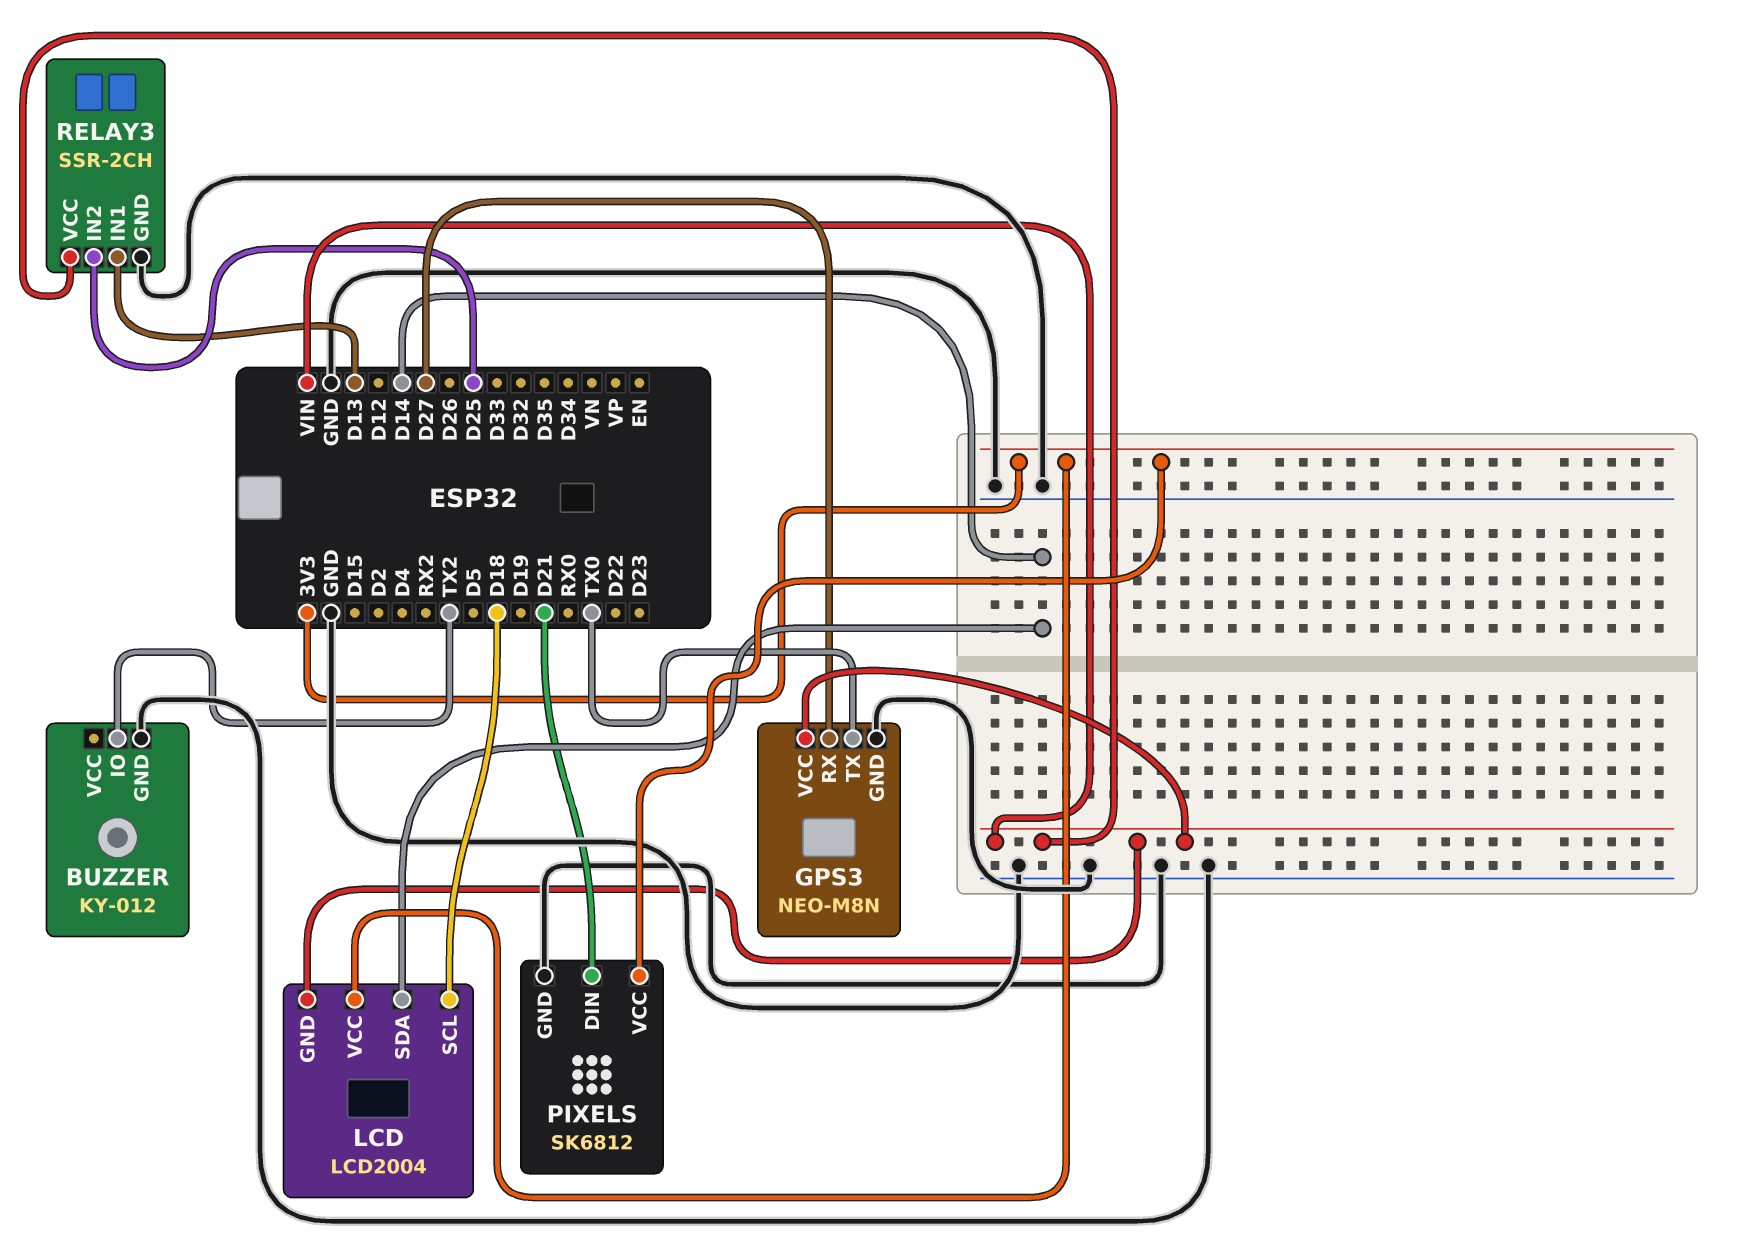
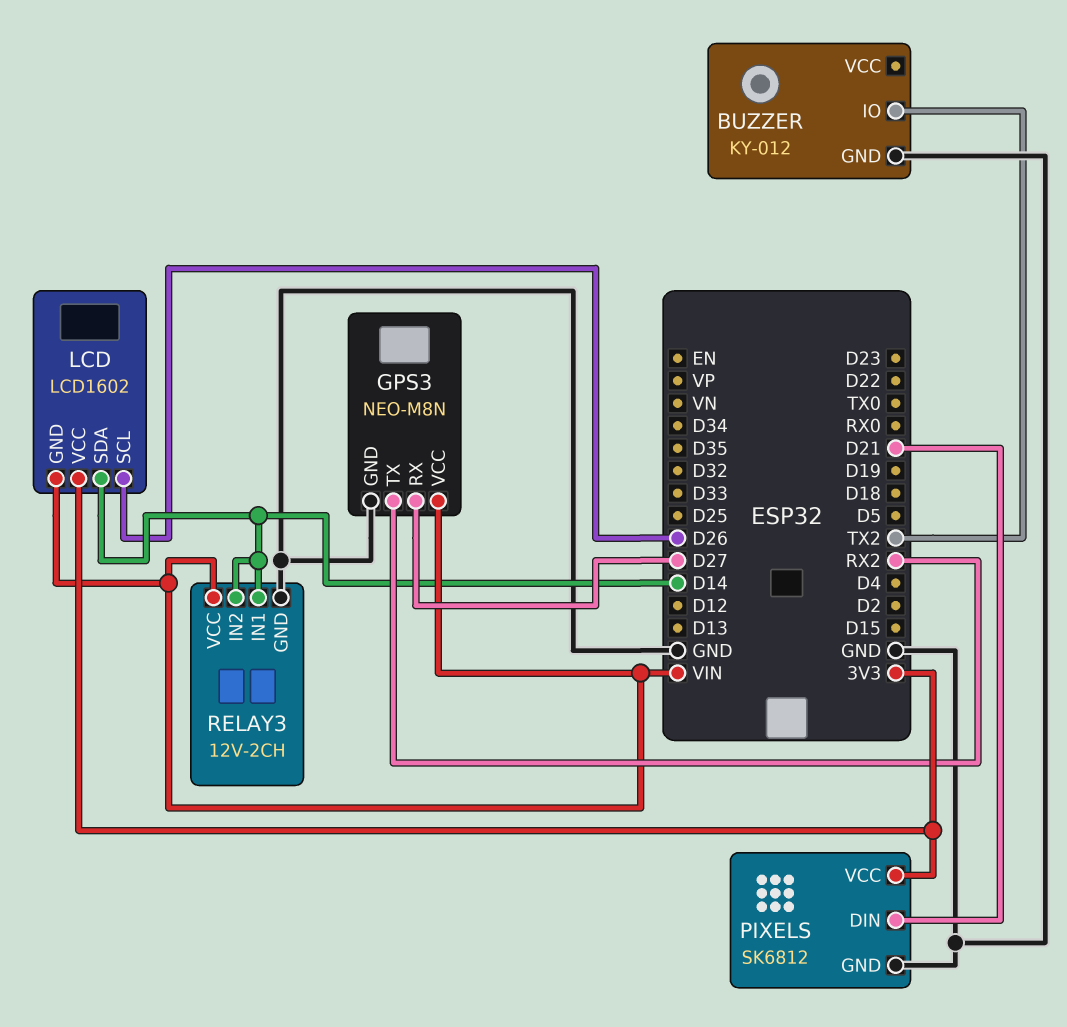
GPS3 pin TX: TX0 -> RX2
LCD: LCD2004 -> LCD1602
LCD pin SCL: D18 -> D26
RELAY3: SSR-2CH -> 12V-2CH
RELAY3 pin IN1: D13 -> D14
RELAY3 pin IN2: D25 -> D14

